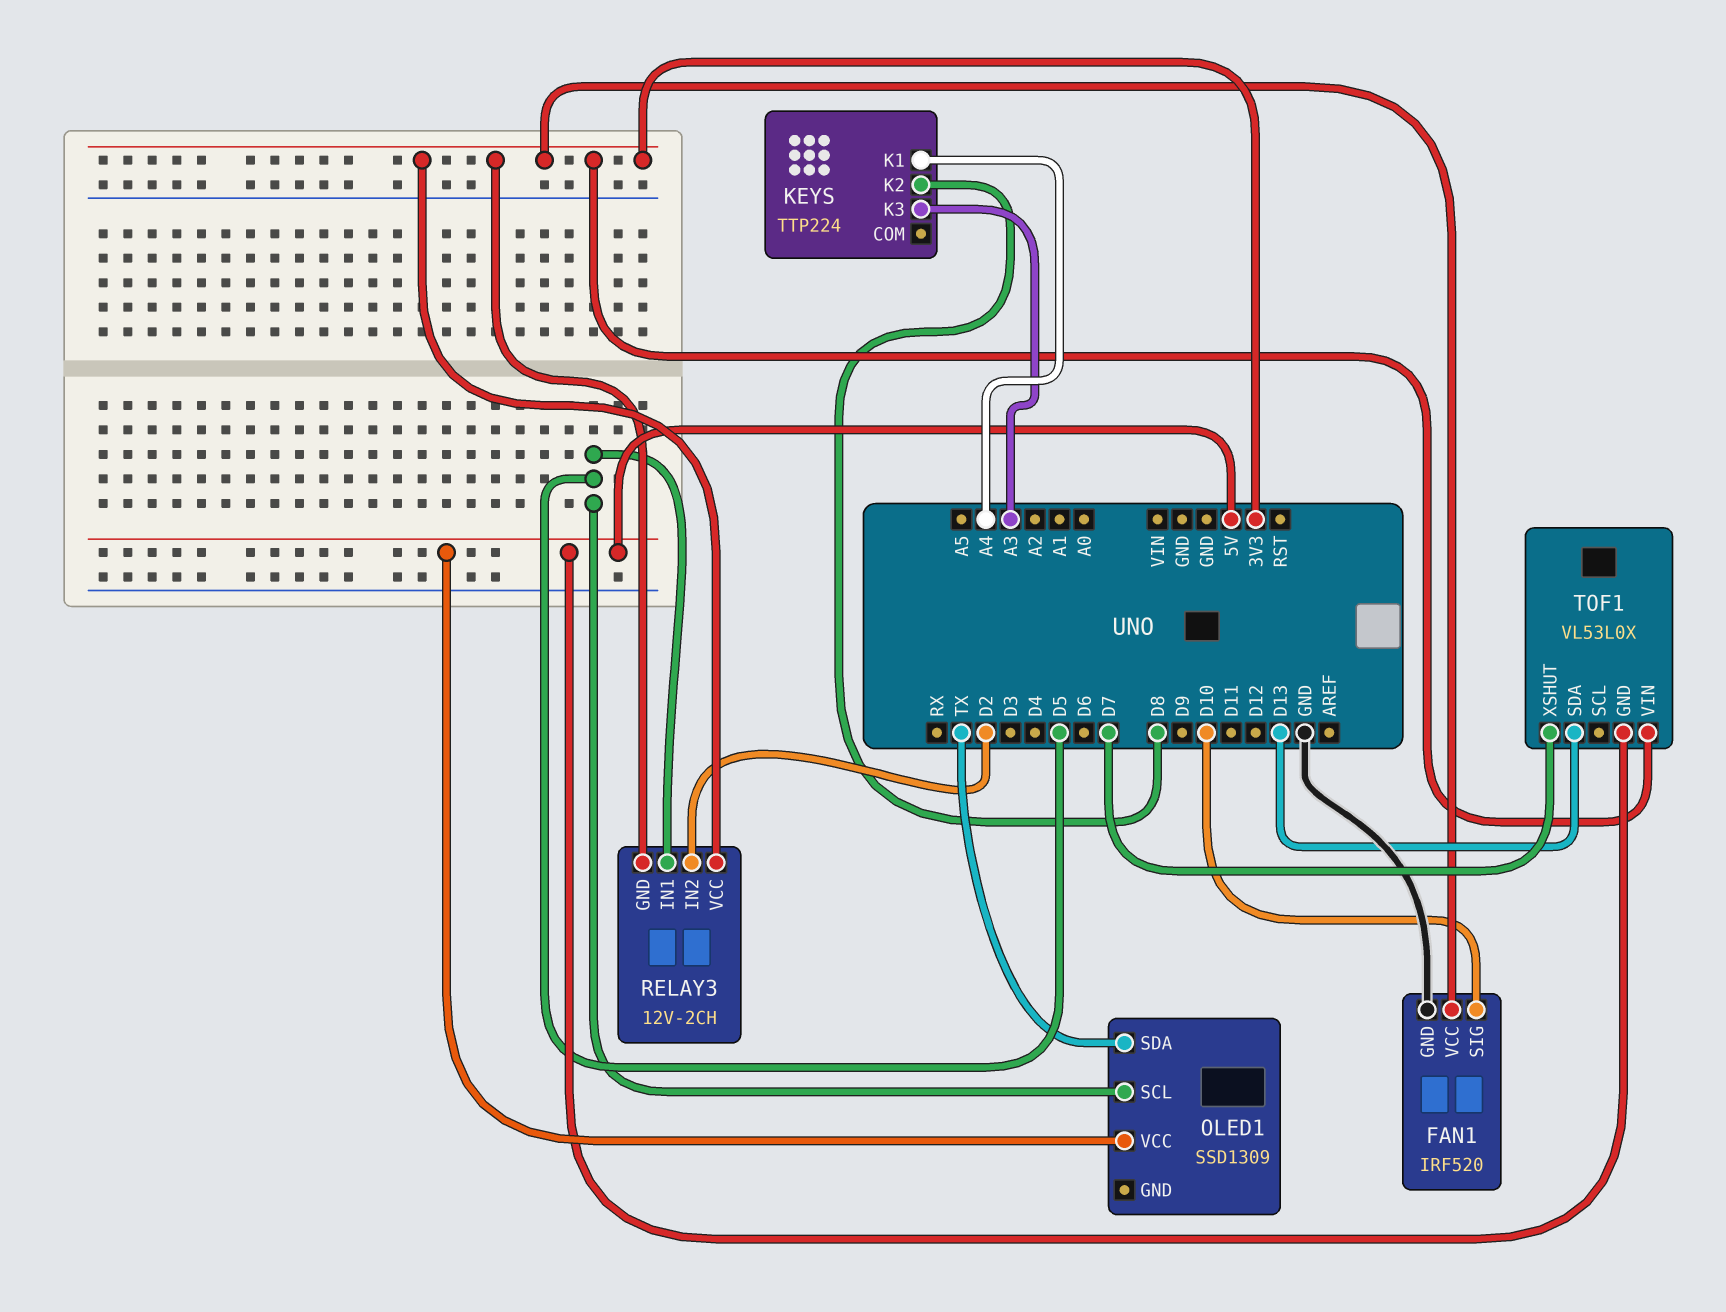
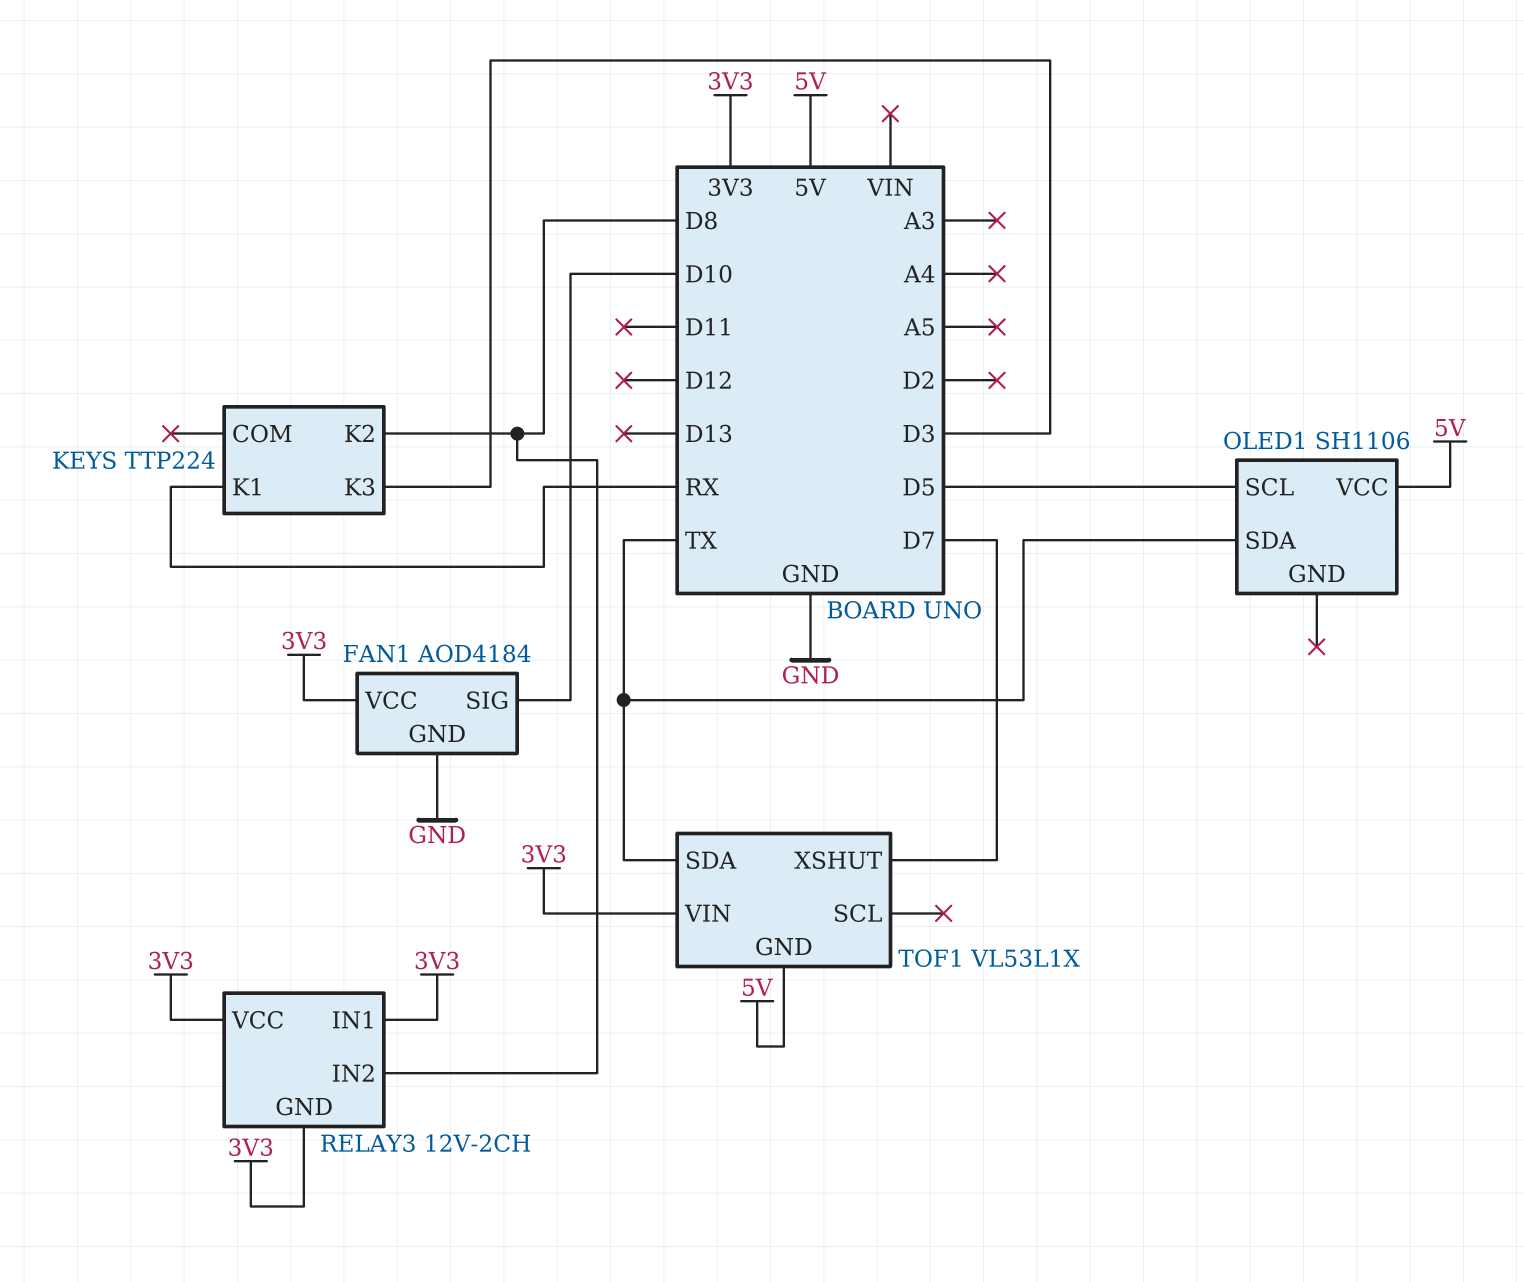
FAN1: IRF520 -> AOD4184
KEYS pin K1: A4 -> RX
KEYS pin K3: A3 -> D3
OLED1: SSD1309 -> SH1106
RELAY3 pin IN1: D5 -> 3V3
RELAY3 pin IN2: D2 -> D8
TOF1: VL53L0X -> VL53L1X
TOF1 pin SDA: D13 -> TX

